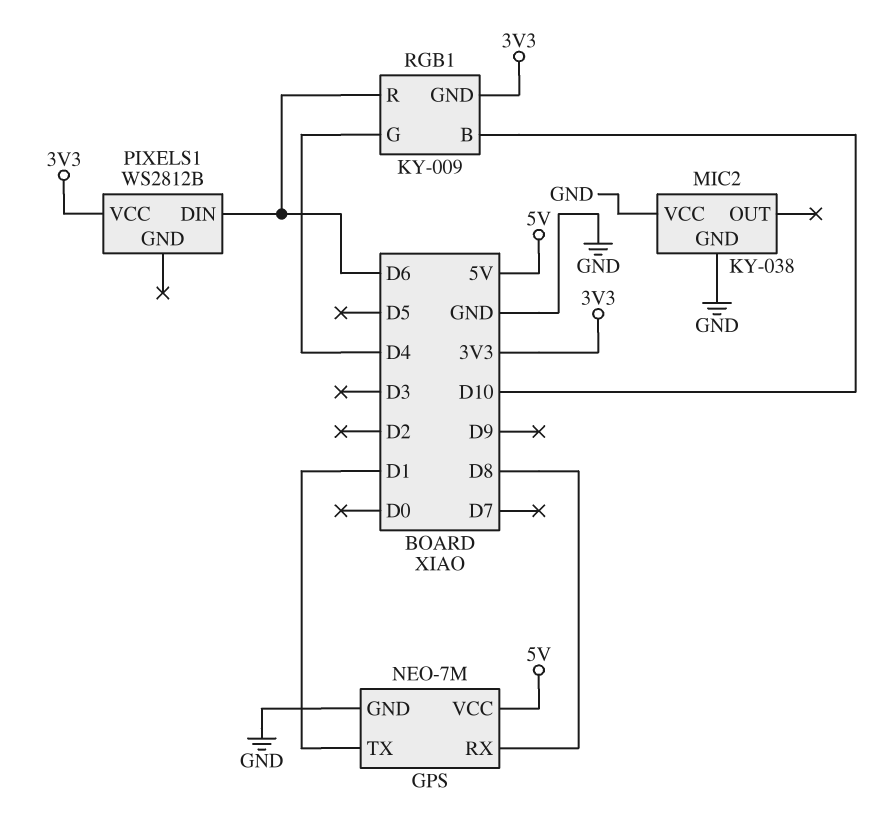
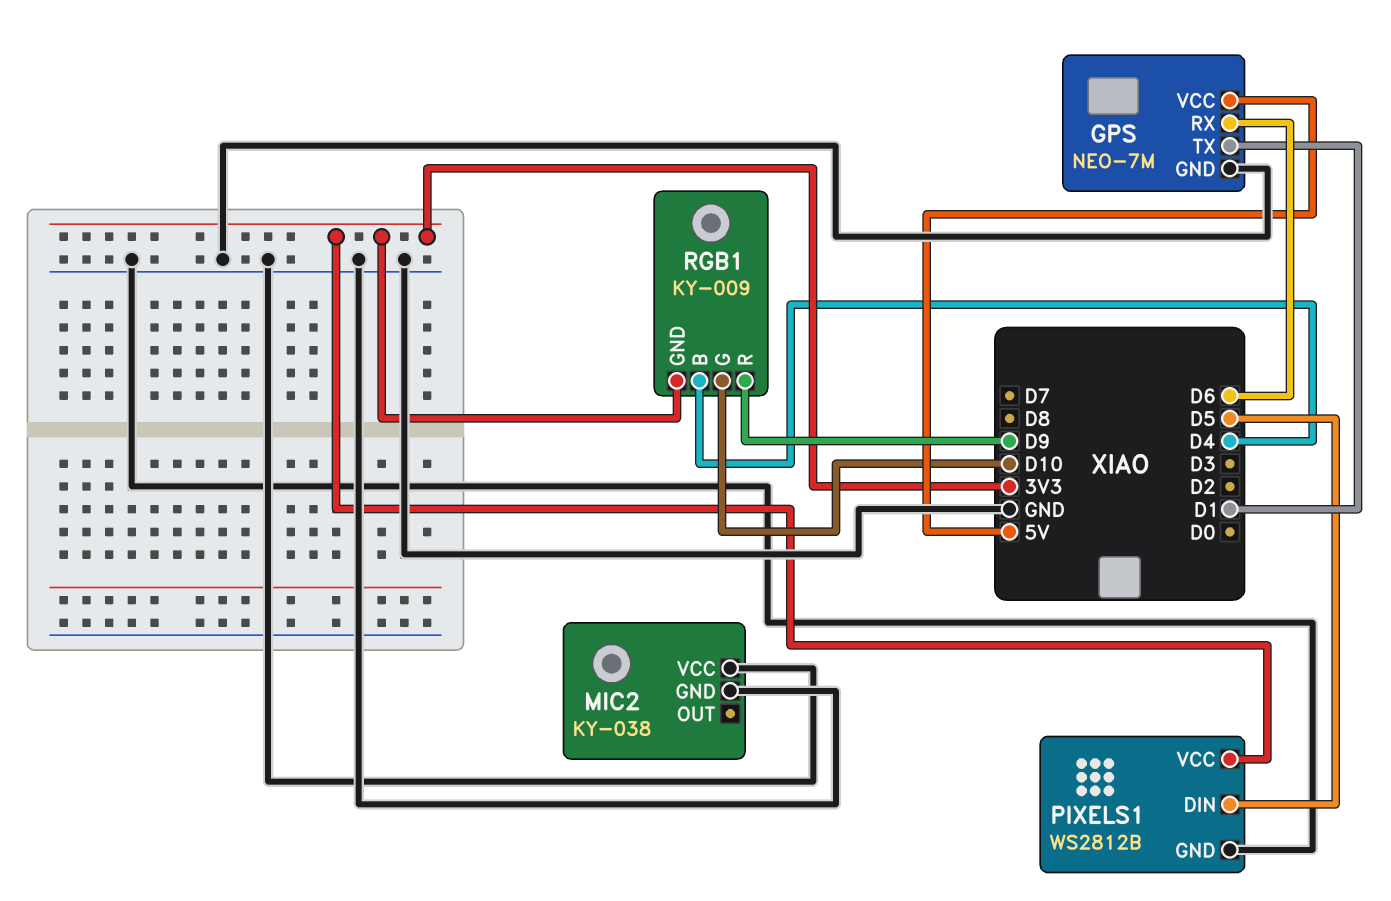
GPS pin RX: D8 -> D6
PIXELS1 pin DIN: D6 -> D5
PIXELS1 pin GND: none -> GND
RGB1 pin B: D10 -> D4
RGB1 pin G: D4 -> D10
RGB1 pin R: D6 -> D9

